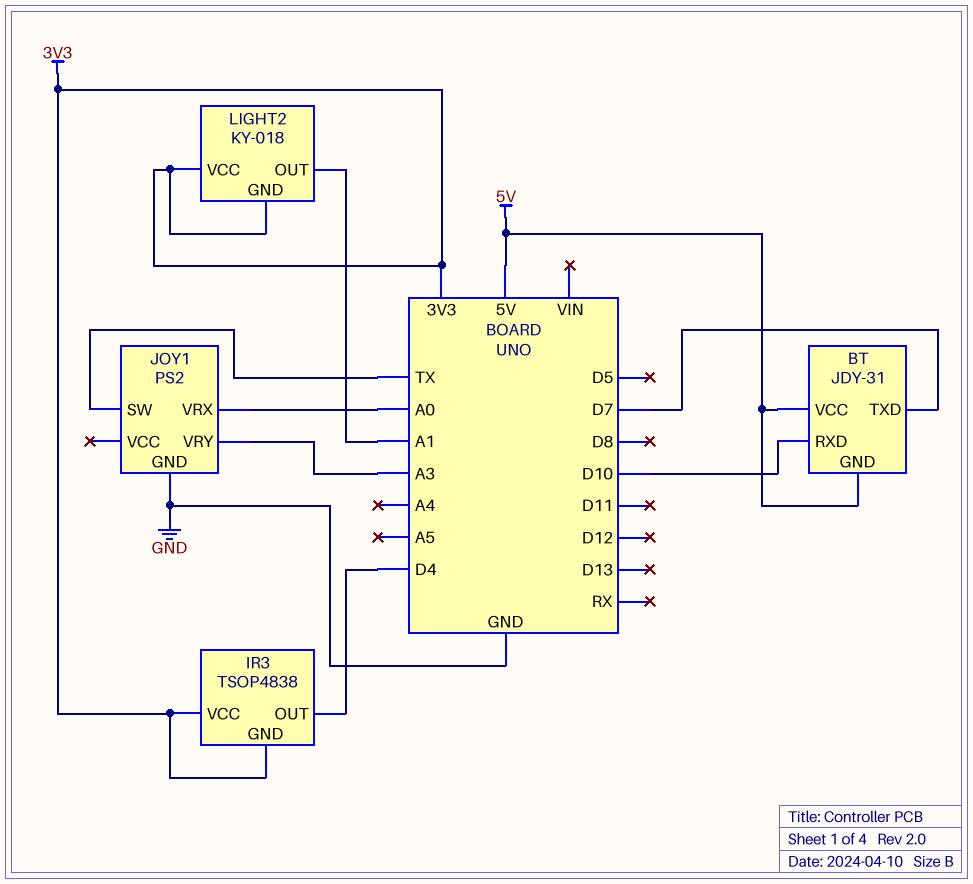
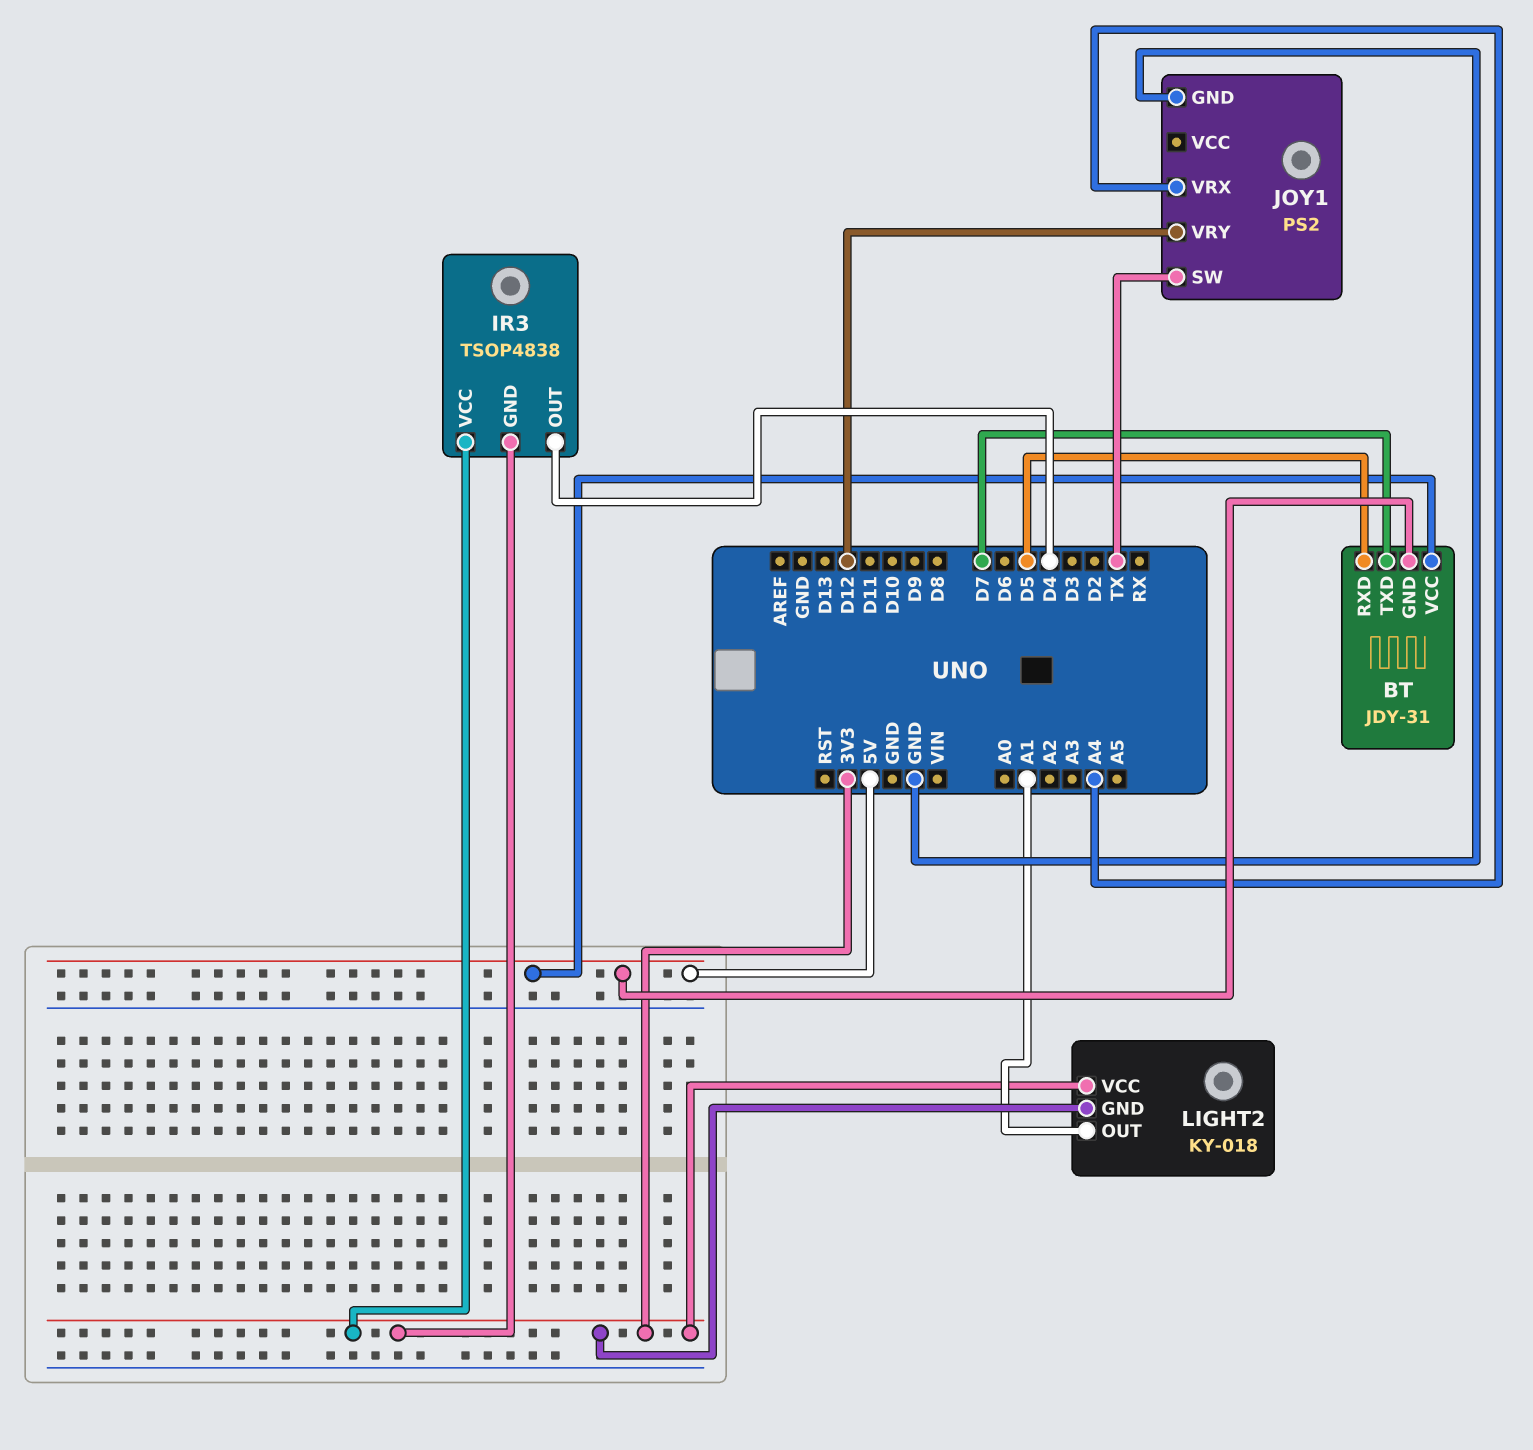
BT pin RXD: D10 -> D5
JOY1 pin VRX: A0 -> A4
JOY1 pin VRY: A3 -> D12

